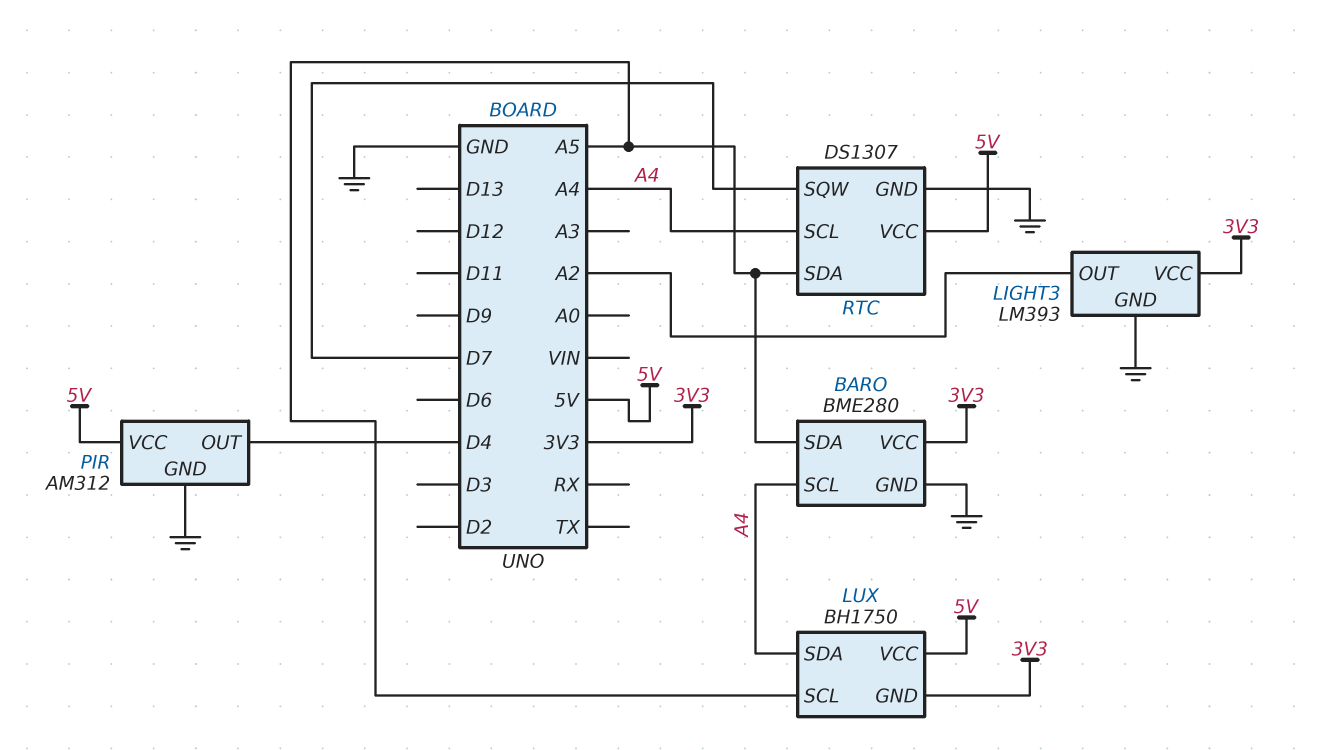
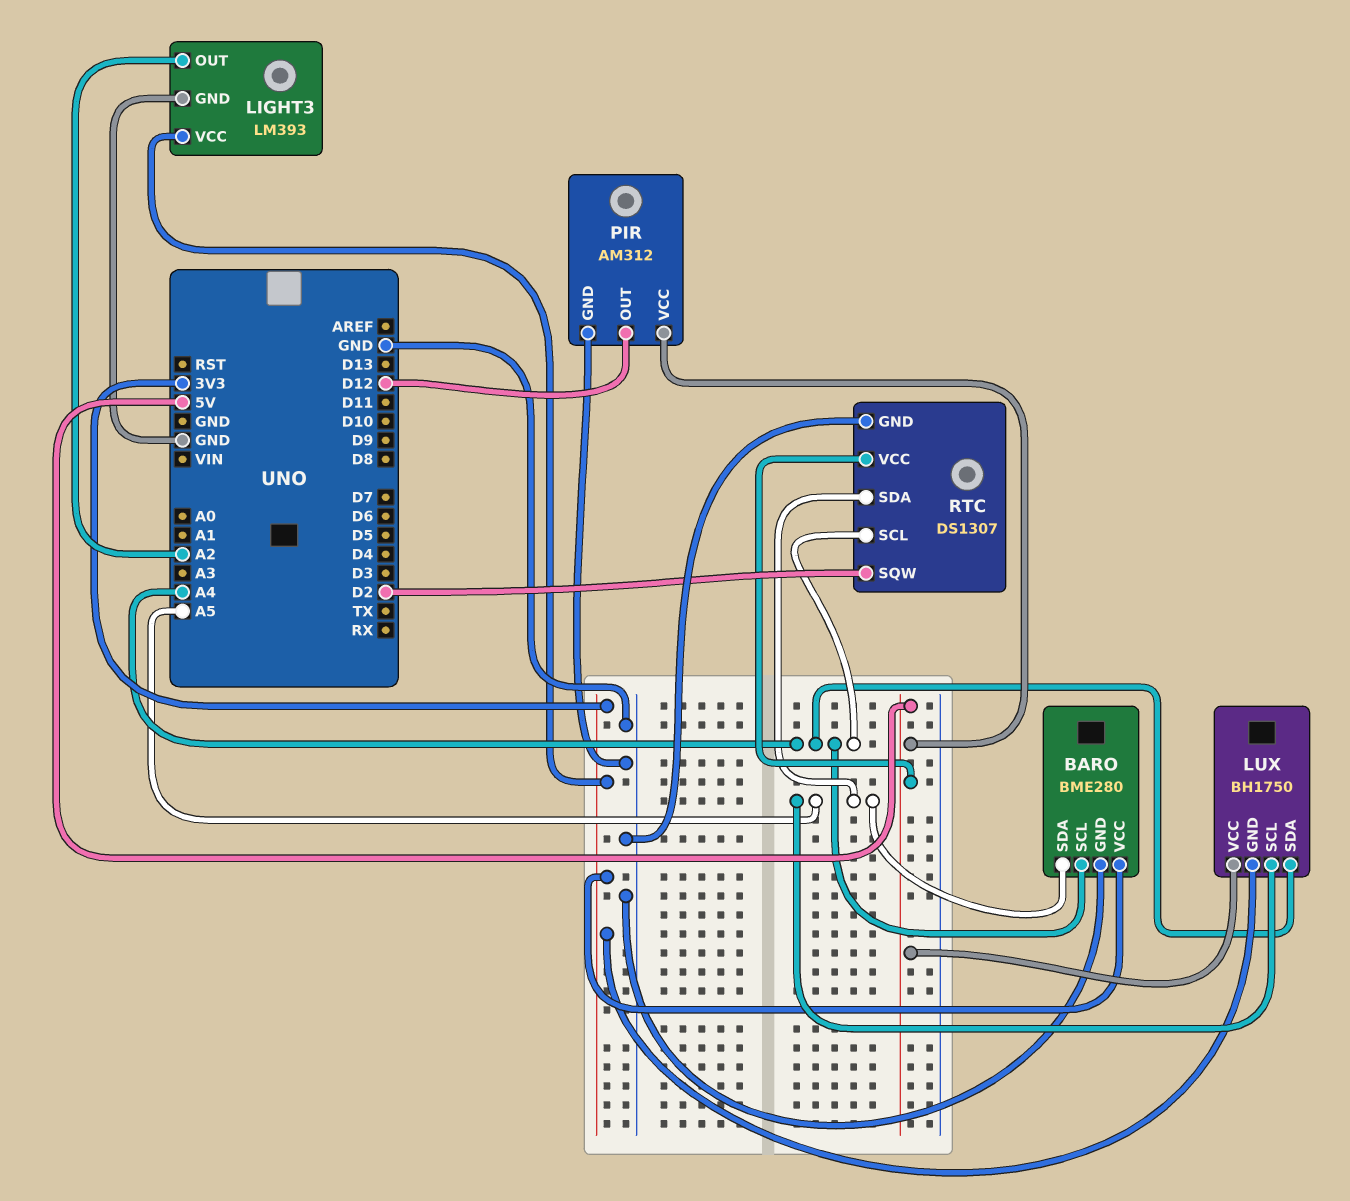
PIR pin OUT: D4 -> D12
RTC pin SQW: D7 -> D2

